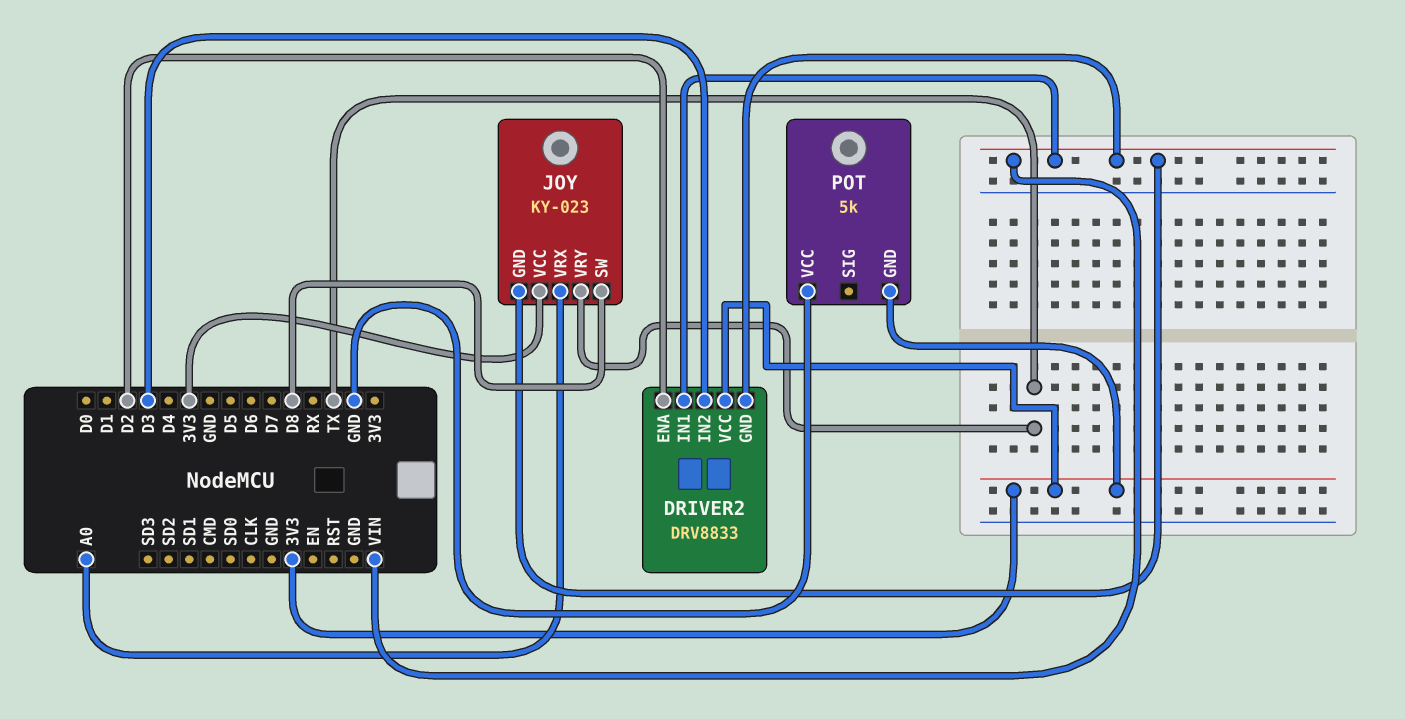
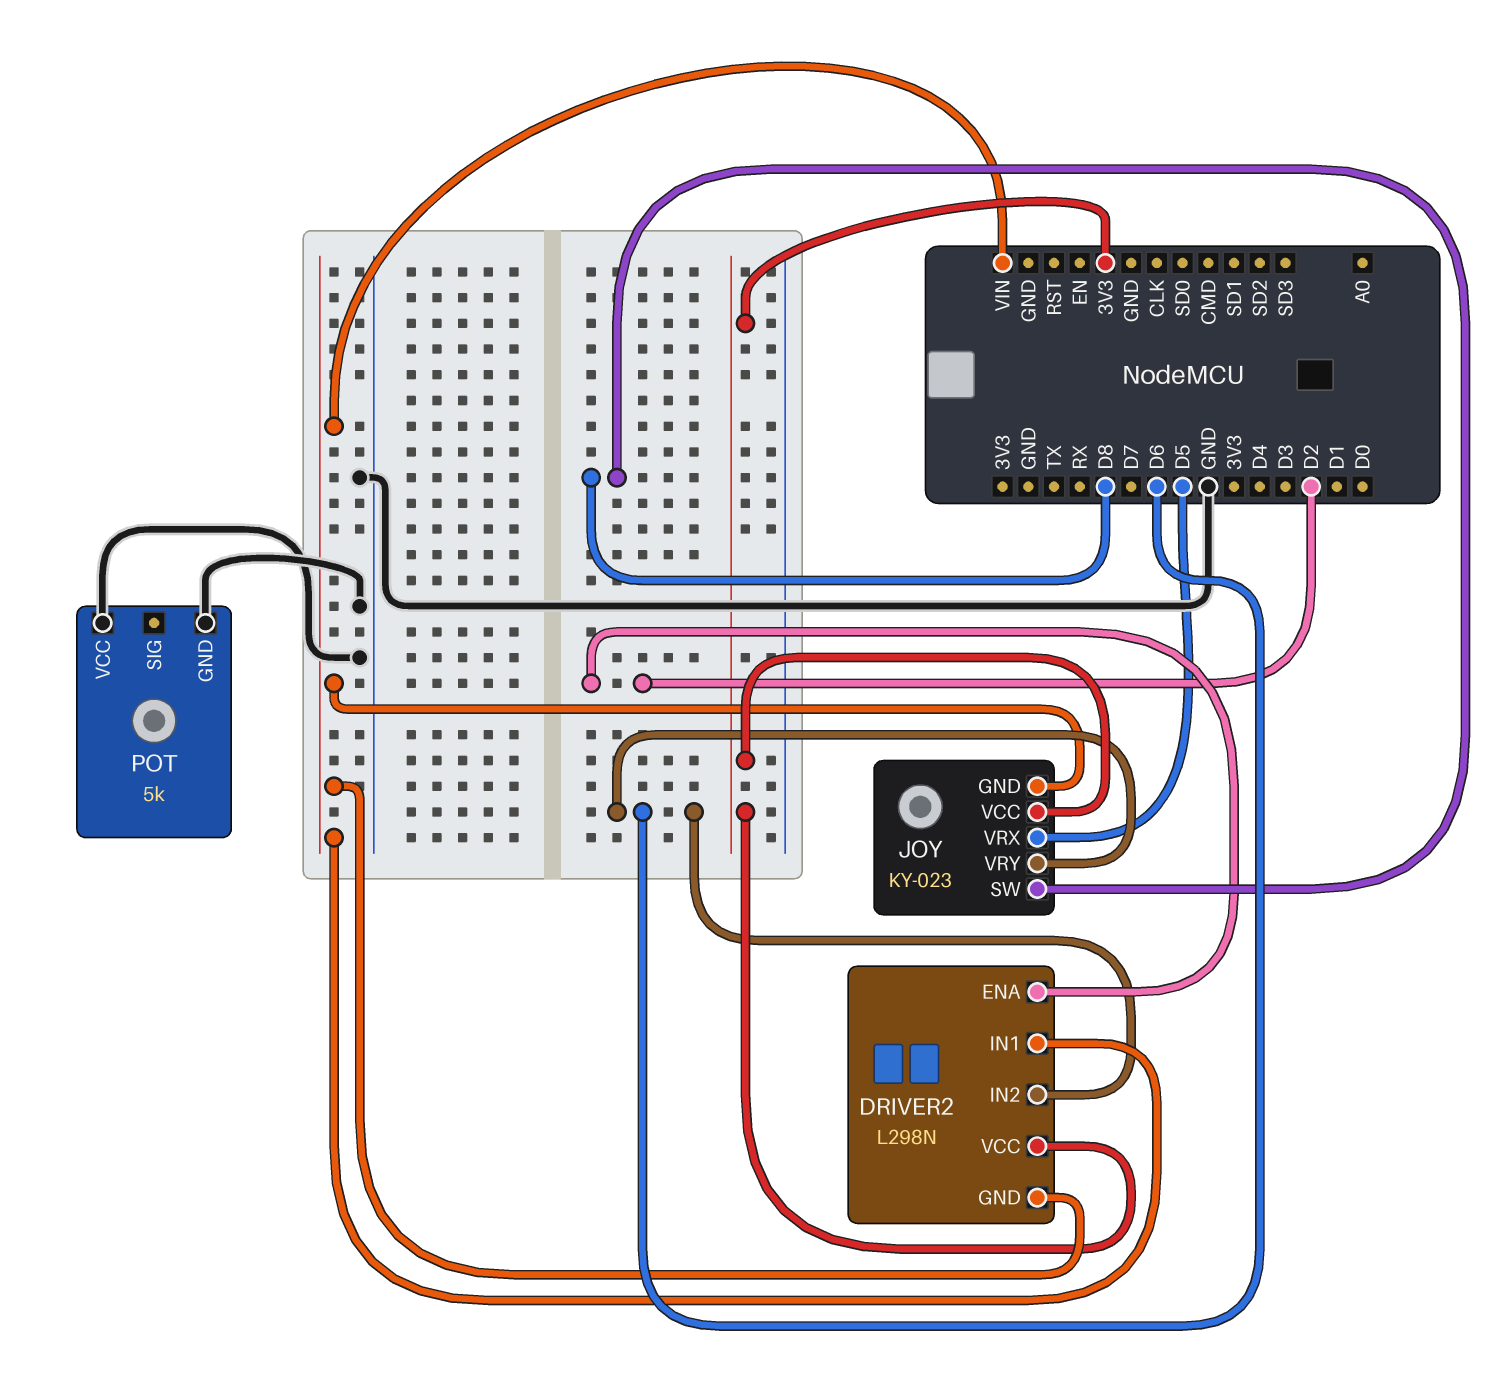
DRIVER2: DRV8833 -> L298N
DRIVER2 pin IN2: D3 -> D6
JOY pin VRX: A0 -> D5
JOY pin VRY: TX -> D6
POT pin GND: 3V3 -> GND

